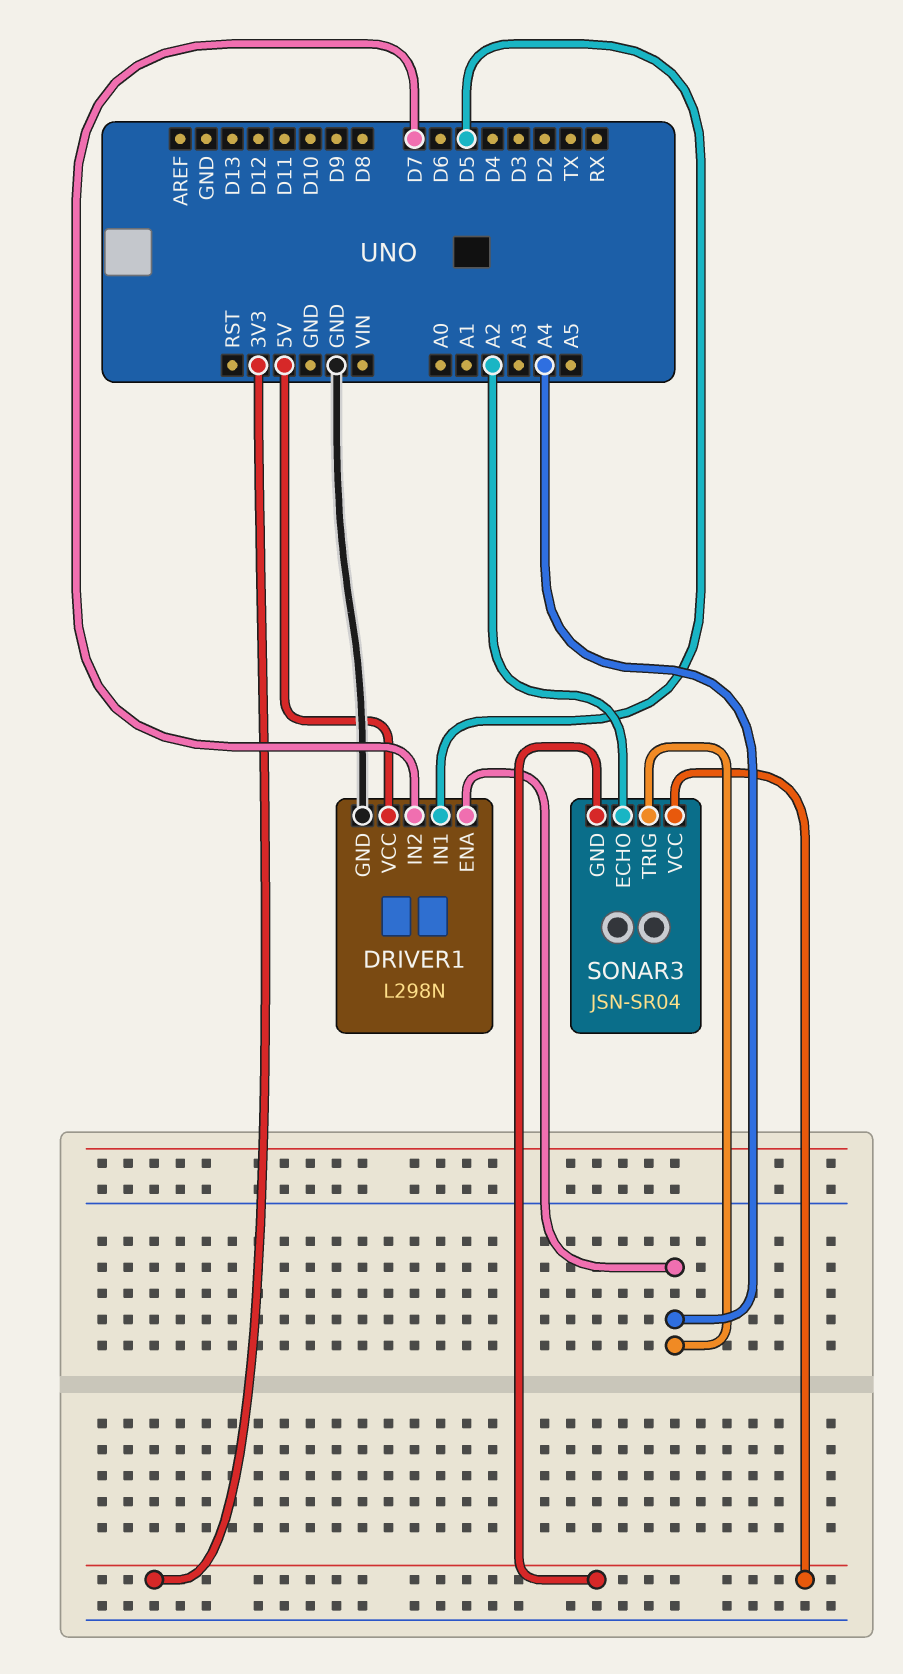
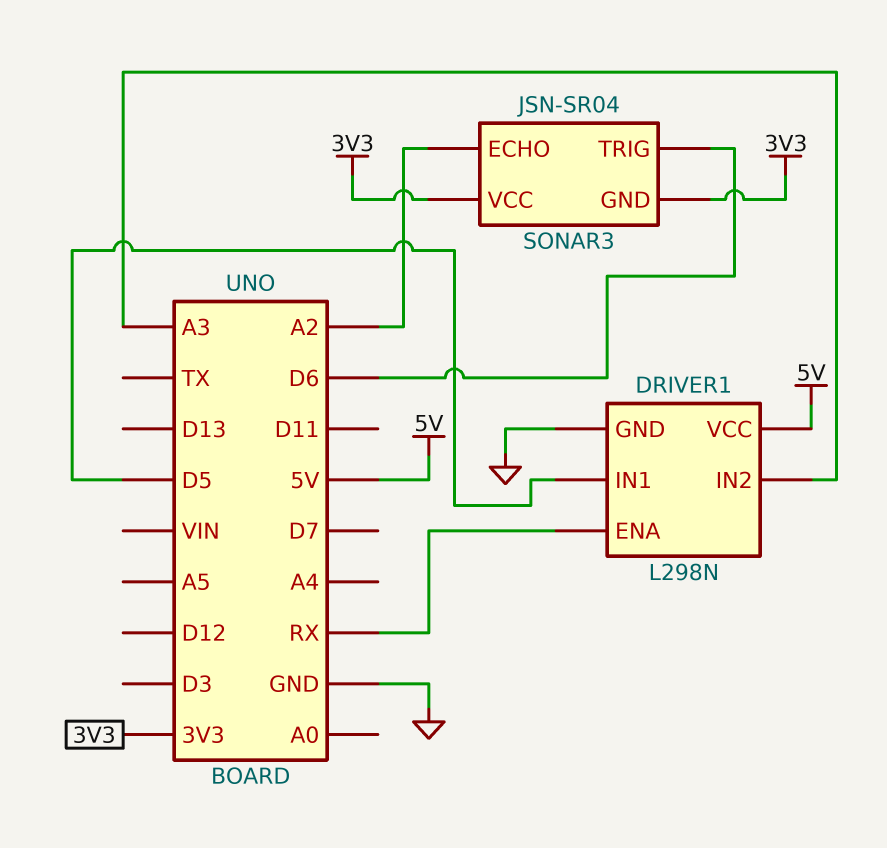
DRIVER1 pin ENA: A4 -> RX
DRIVER1 pin IN2: D7 -> A3
SONAR3 pin TRIG: A4 -> D6

